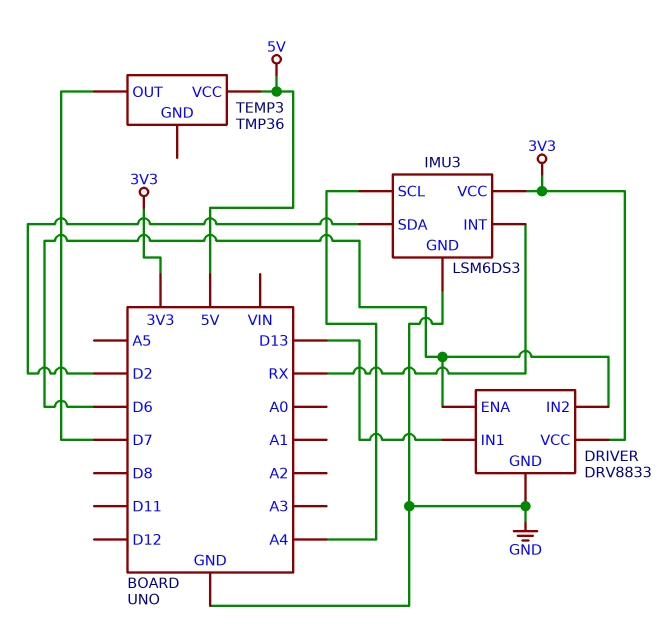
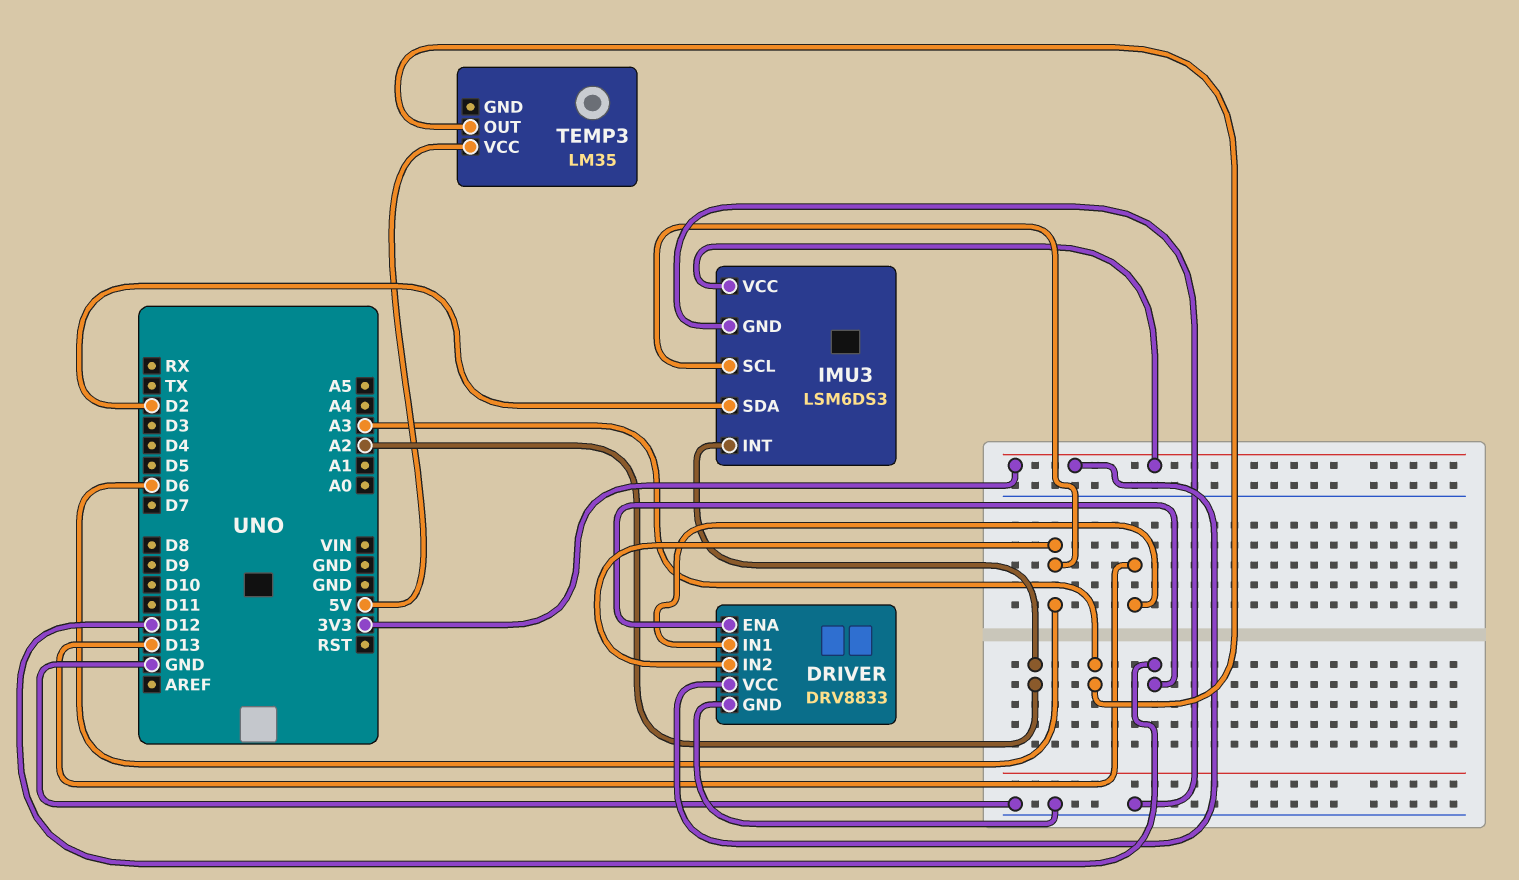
DRIVER pin ENA: D6 -> D12
IMU3 pin INT: RX -> A2
IMU3 pin SCL: A4 -> D6
TEMP3: TMP36 -> LM35
TEMP3 pin OUT: D7 -> A3

